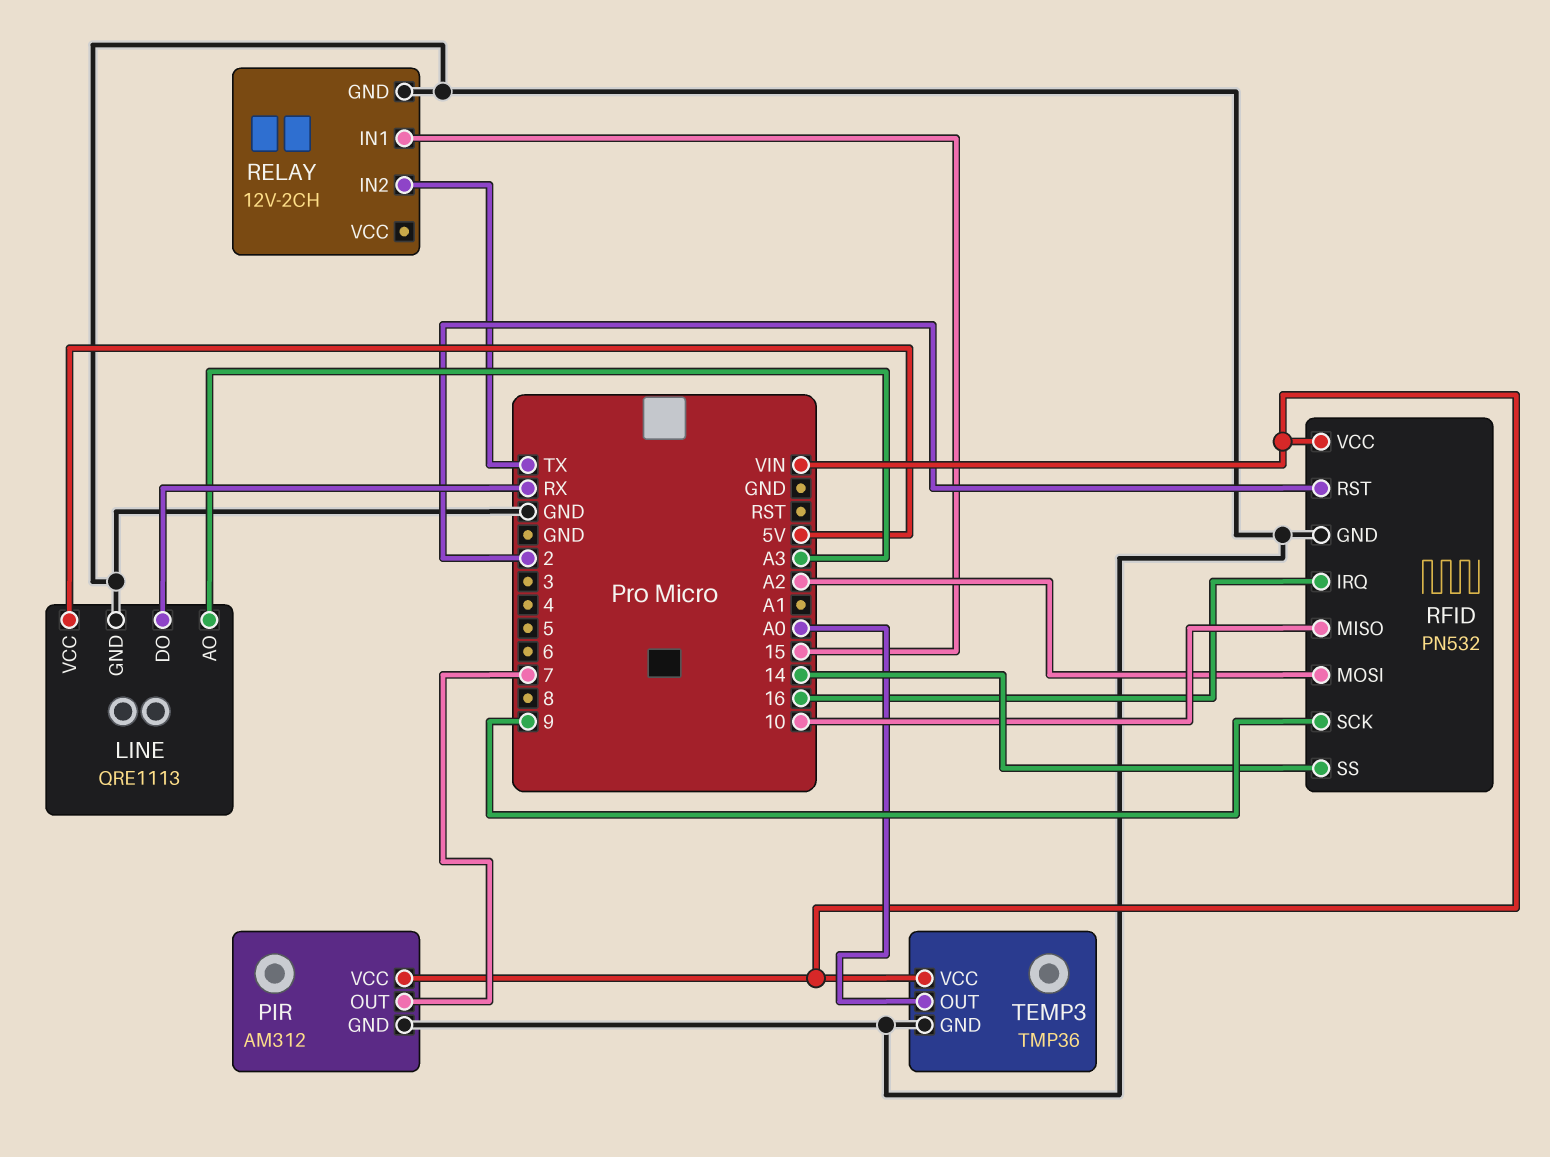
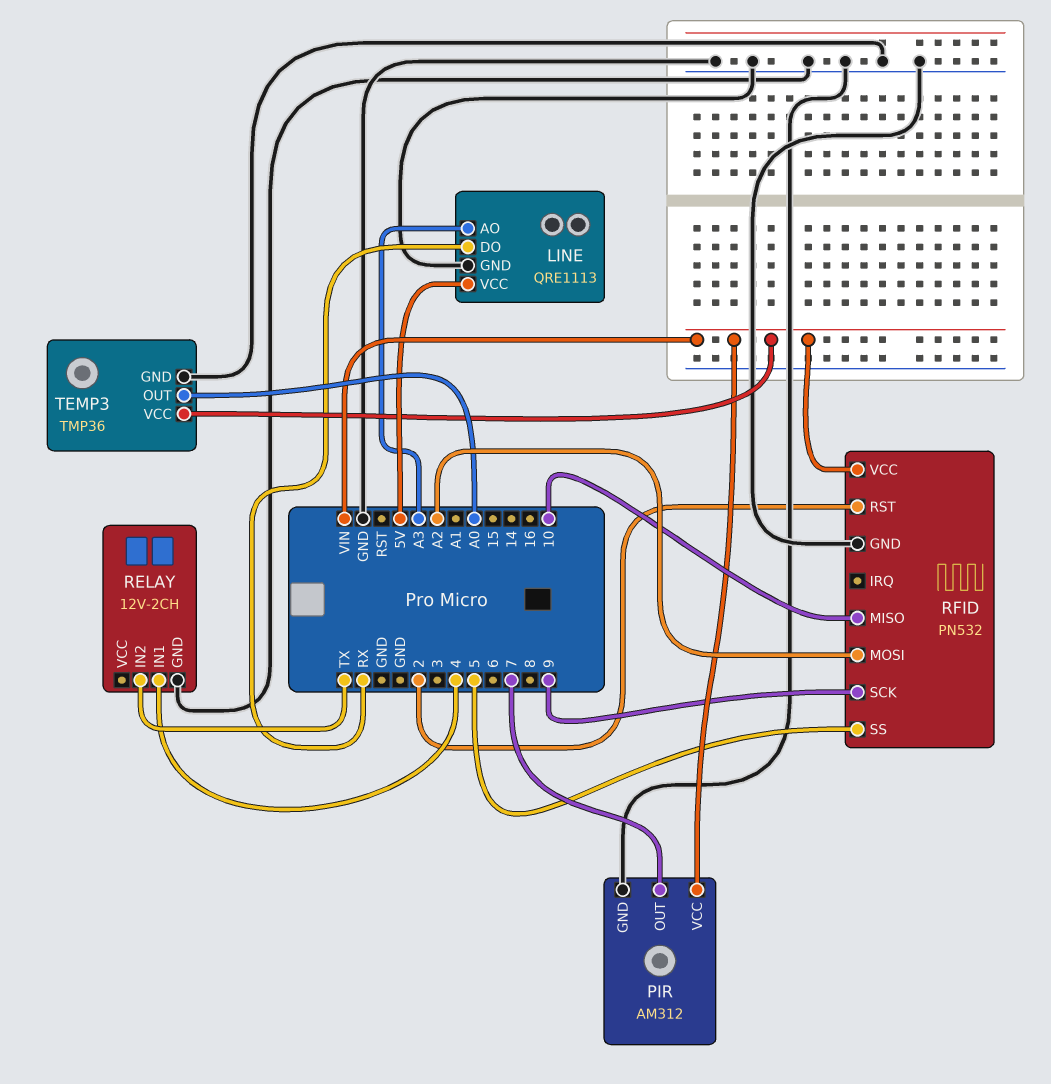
RELAY pin IN1: 15 -> 4
RFID pin IRQ: 16 -> none
RFID pin SS: 14 -> 5

